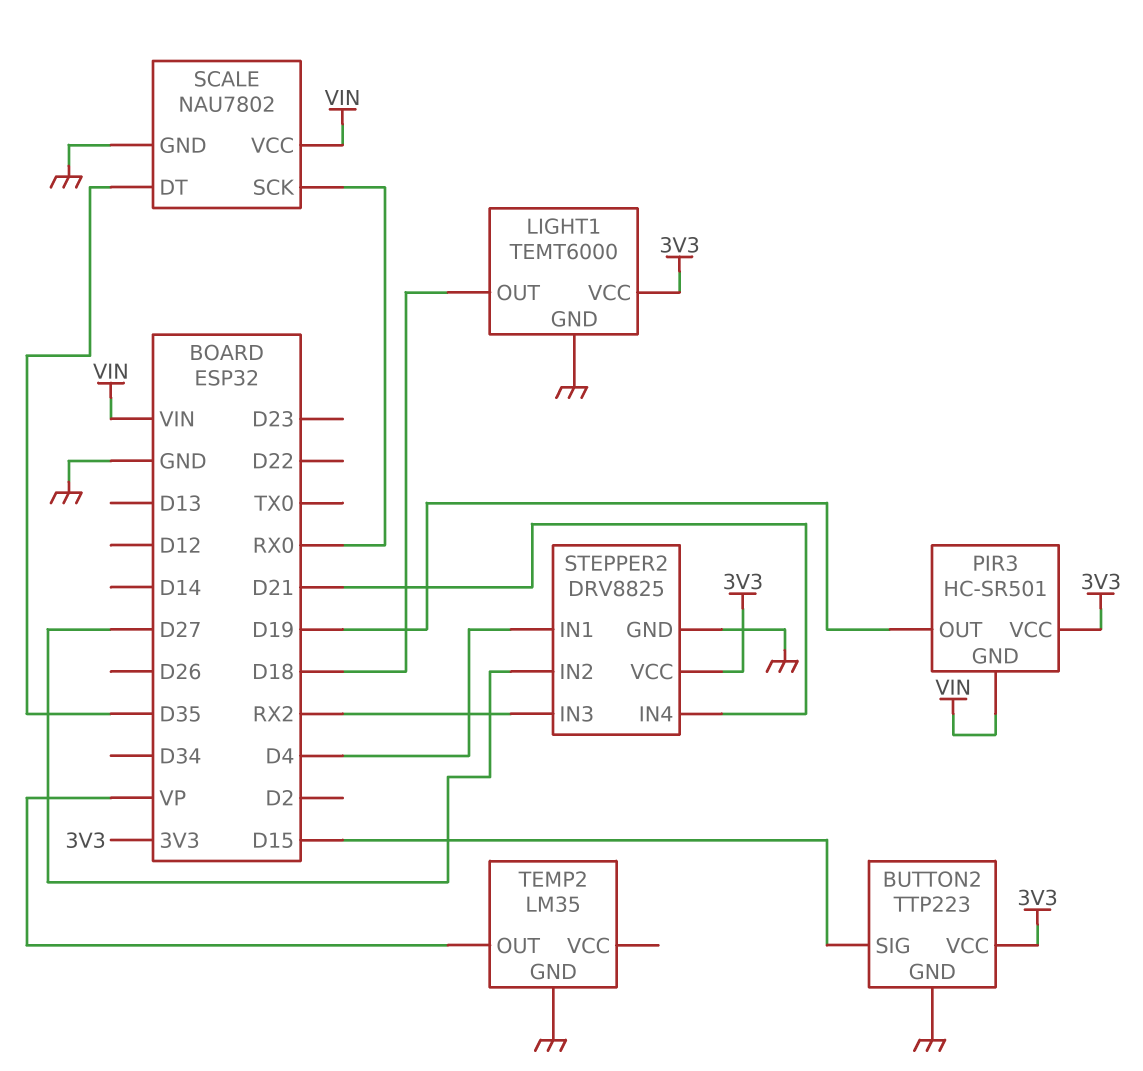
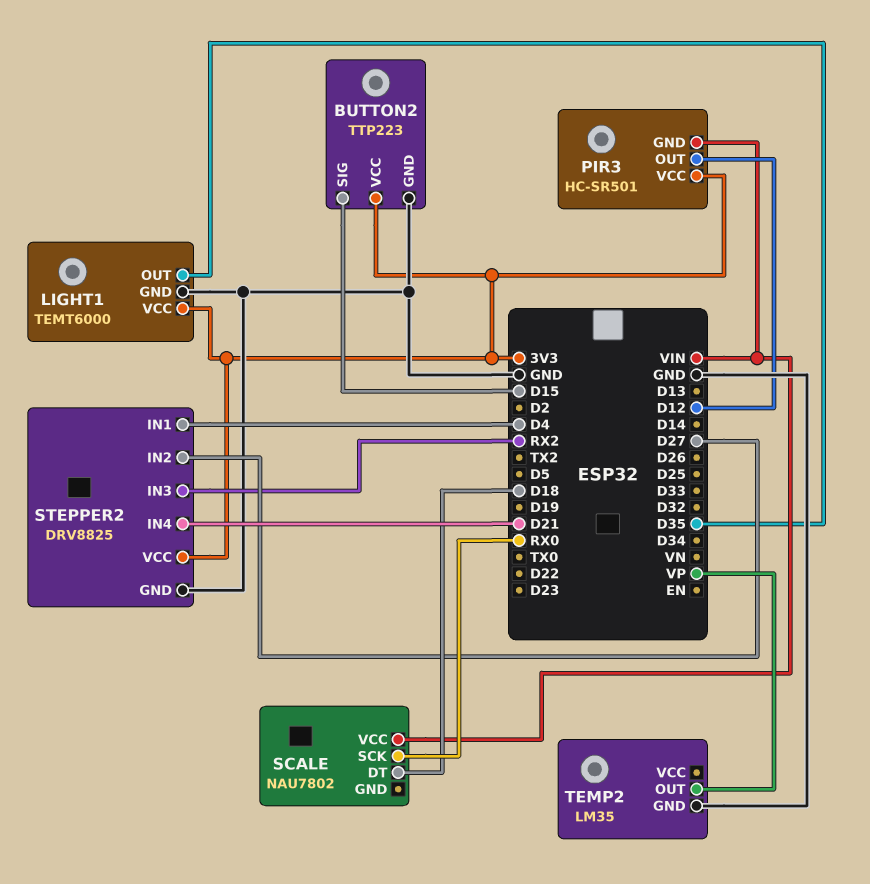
LIGHT1 pin OUT: D18 -> D35
PIR3 pin OUT: D19 -> D12
SCALE pin DT: D35 -> D18
SCALE pin GND: GND -> none

